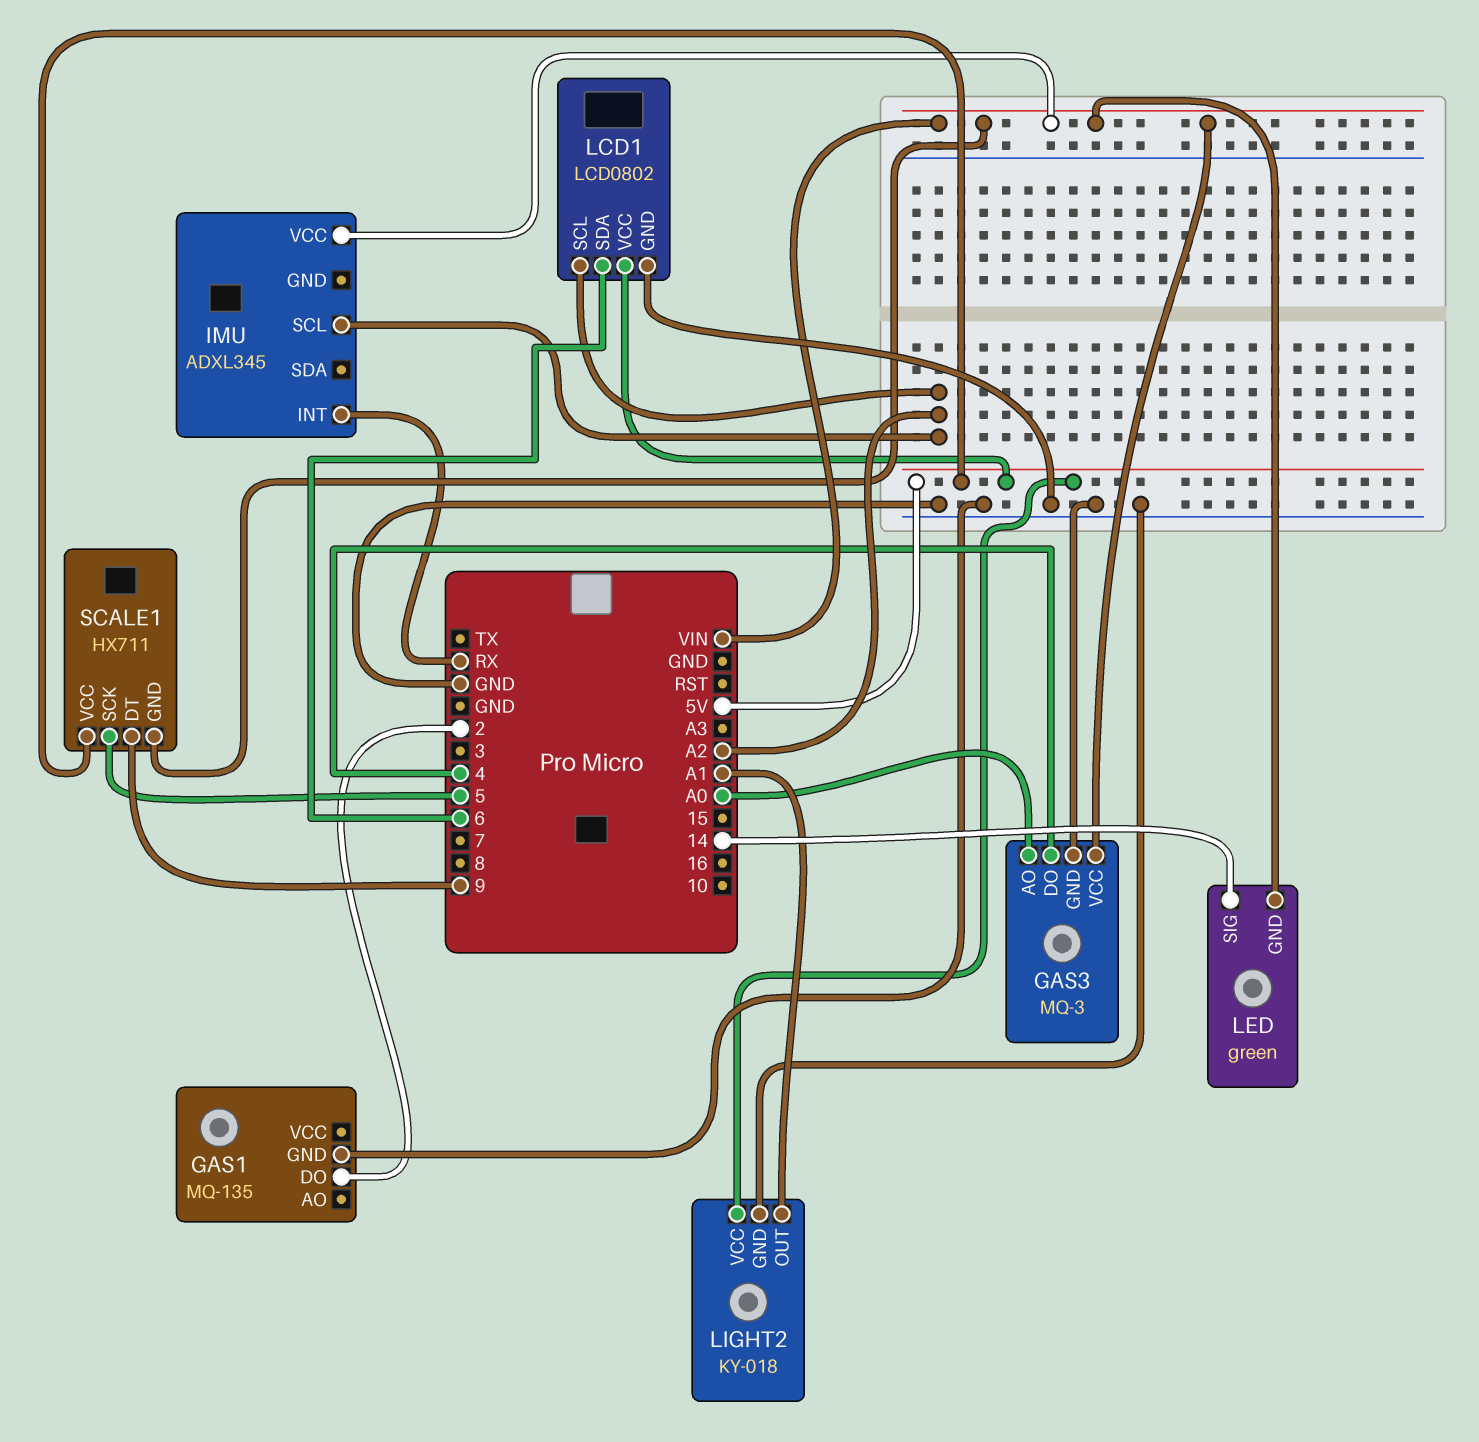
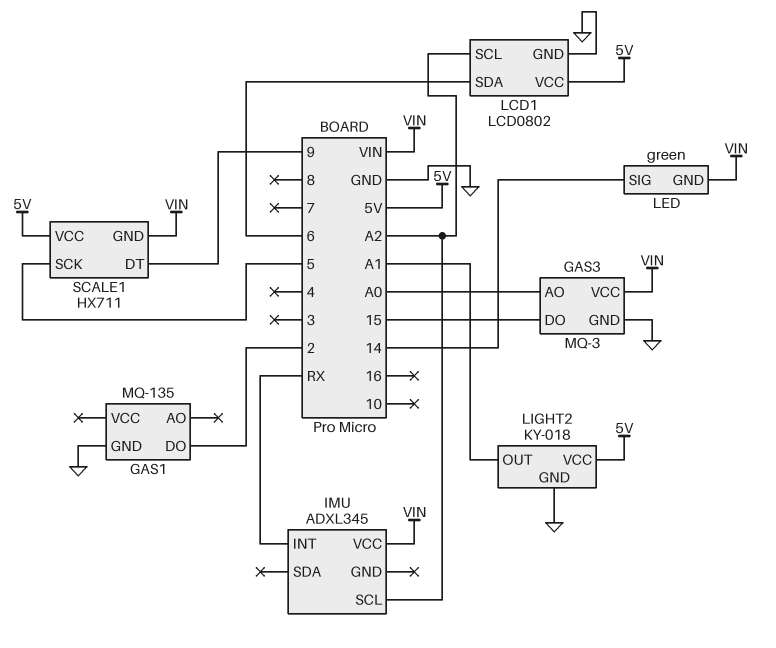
GAS3 pin DO: 4 -> 15

